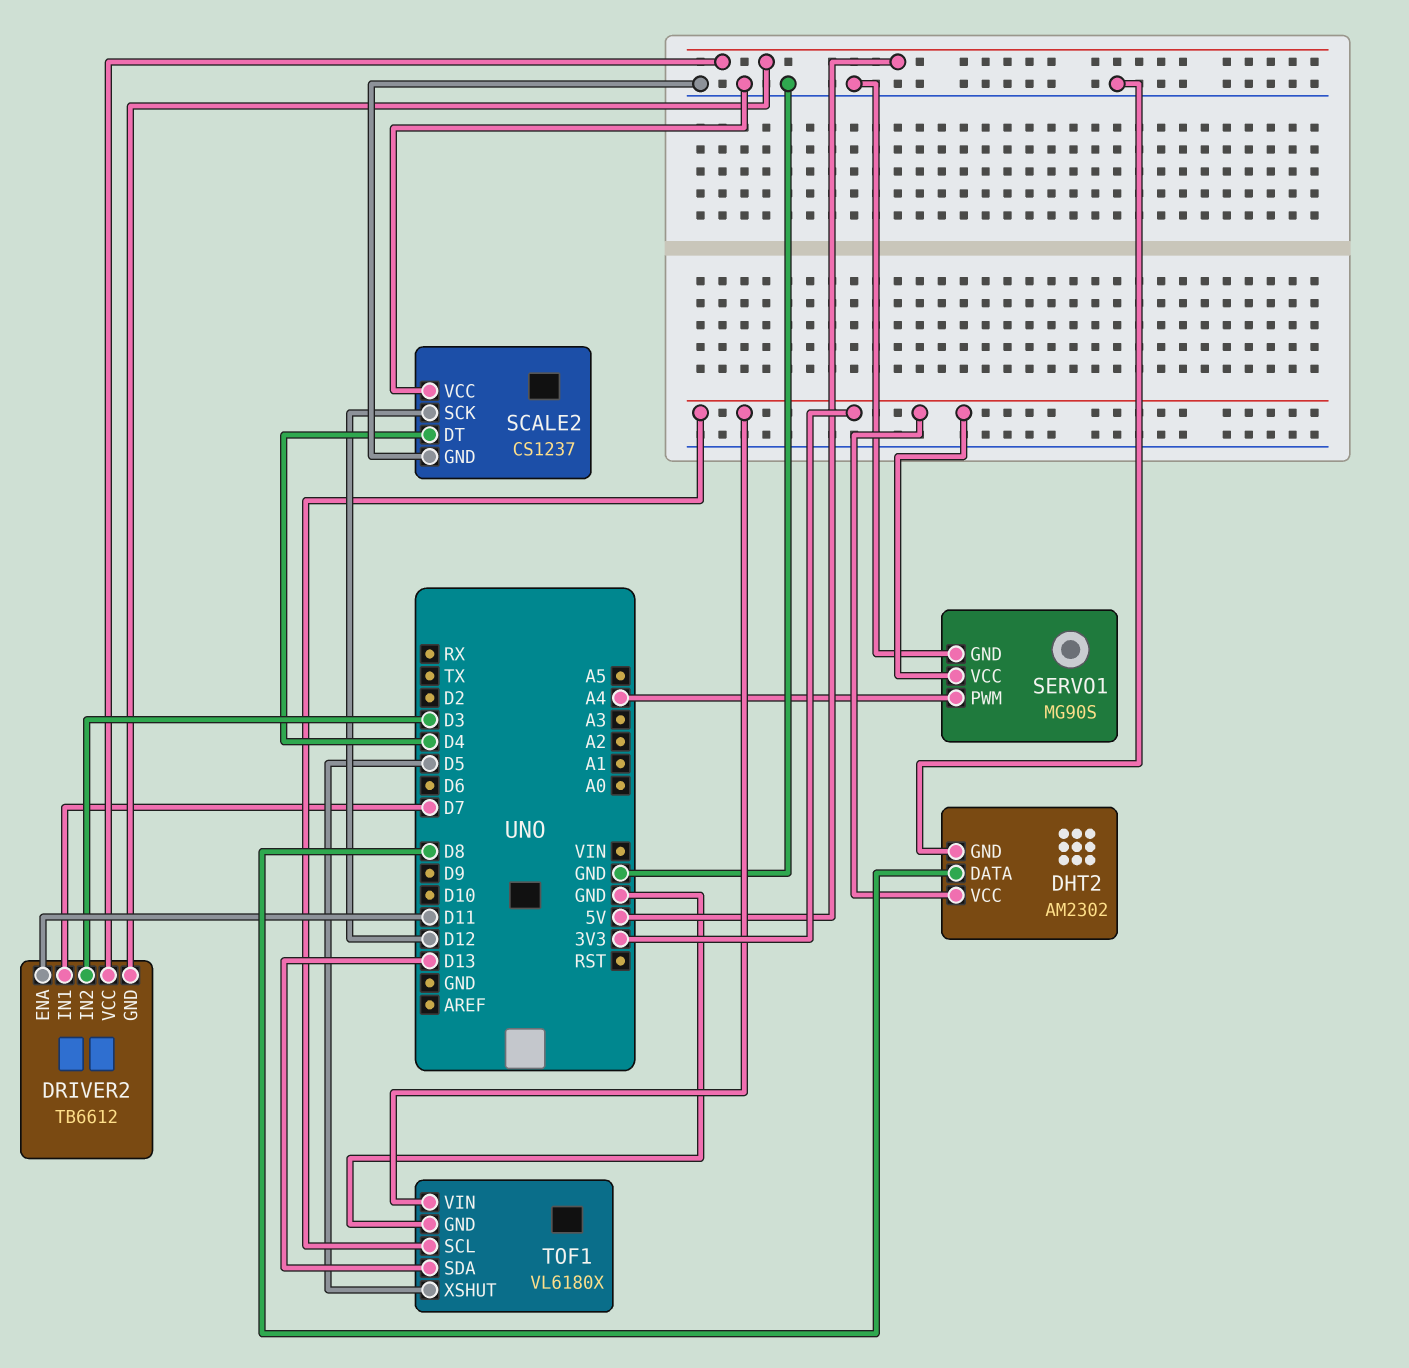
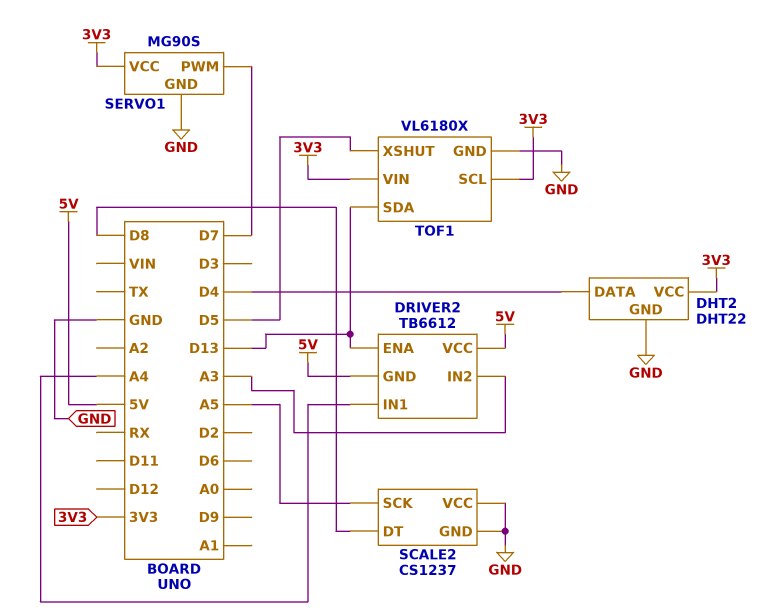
DHT2: AM2302 -> DHT22
DHT2 pin DATA: D8 -> D4
DRIVER2 pin ENA: D11 -> D13
DRIVER2 pin IN1: D7 -> A4
DRIVER2 pin IN2: D3 -> A3
SCALE2 pin DT: D4 -> D8
SCALE2 pin SCK: D12 -> A5
SERVO1 pin PWM: A4 -> D7

